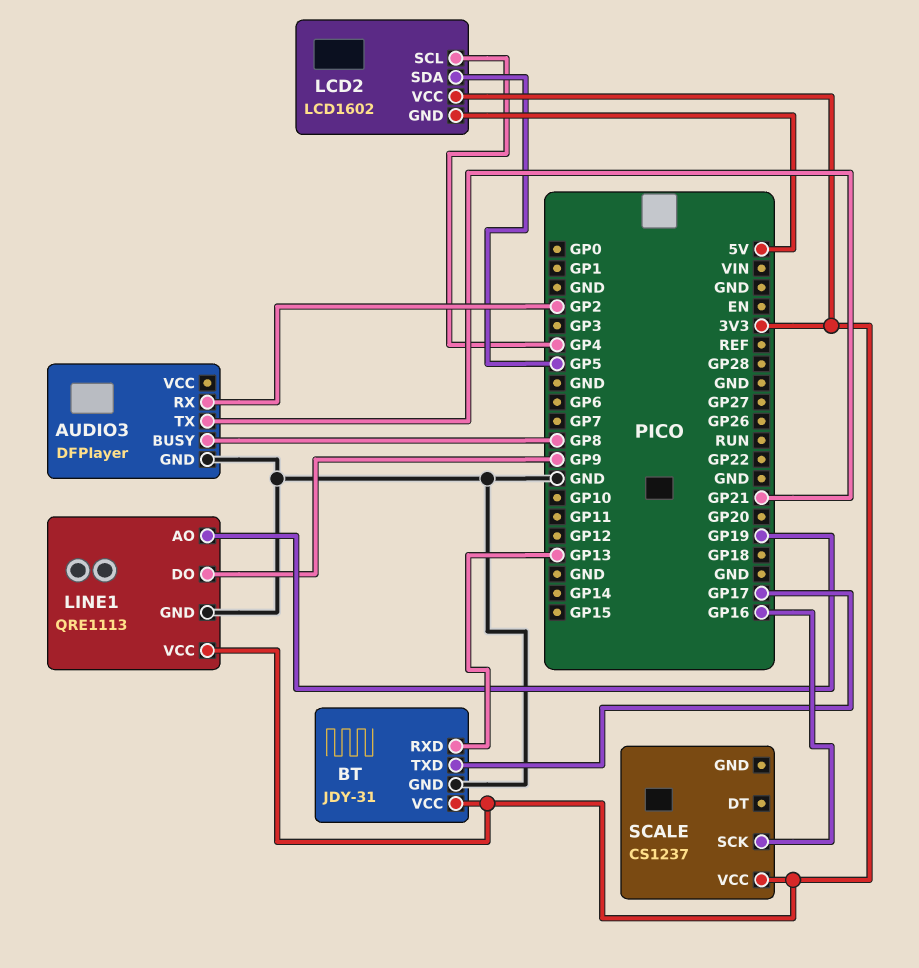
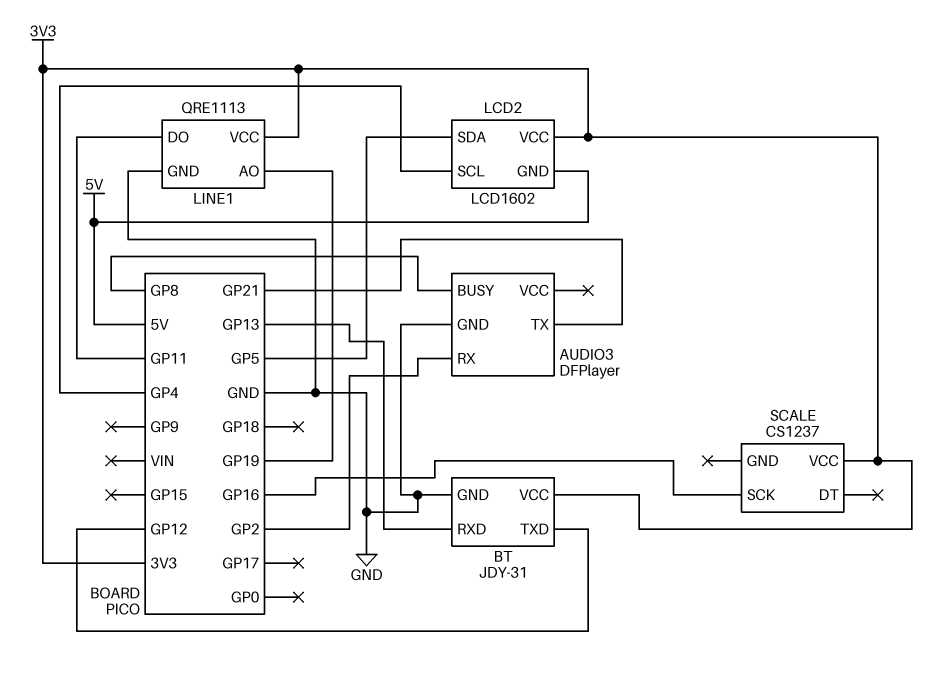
BT pin TXD: GP17 -> GP12
LINE1 pin DO: GP9 -> GP11

